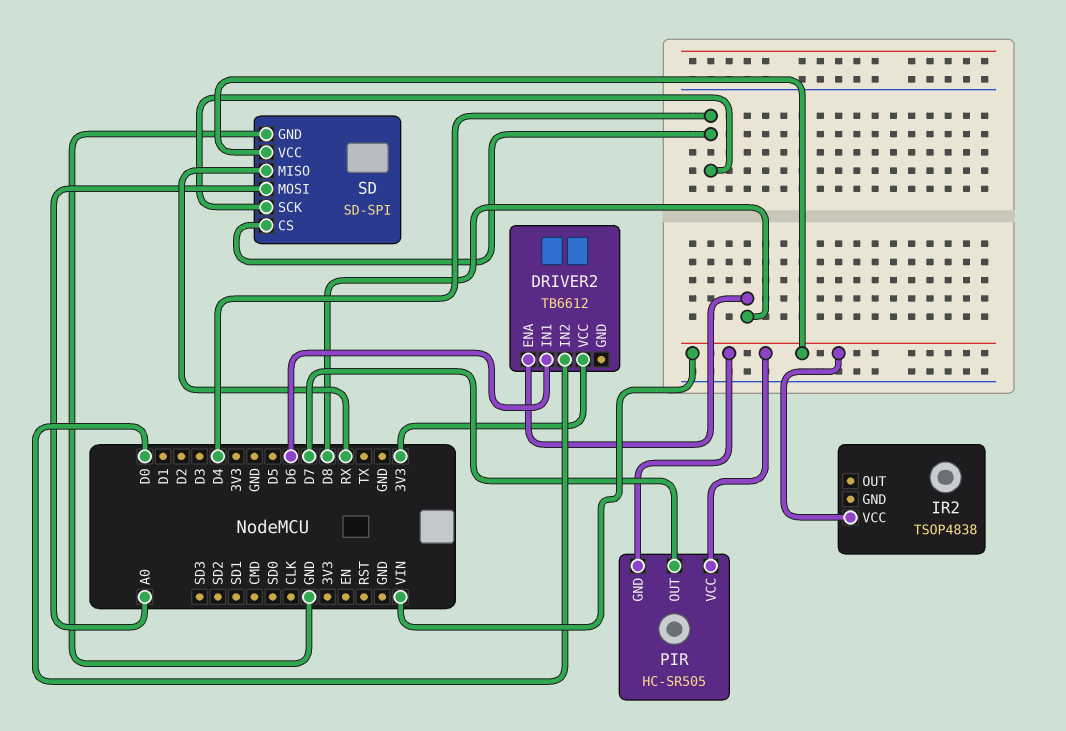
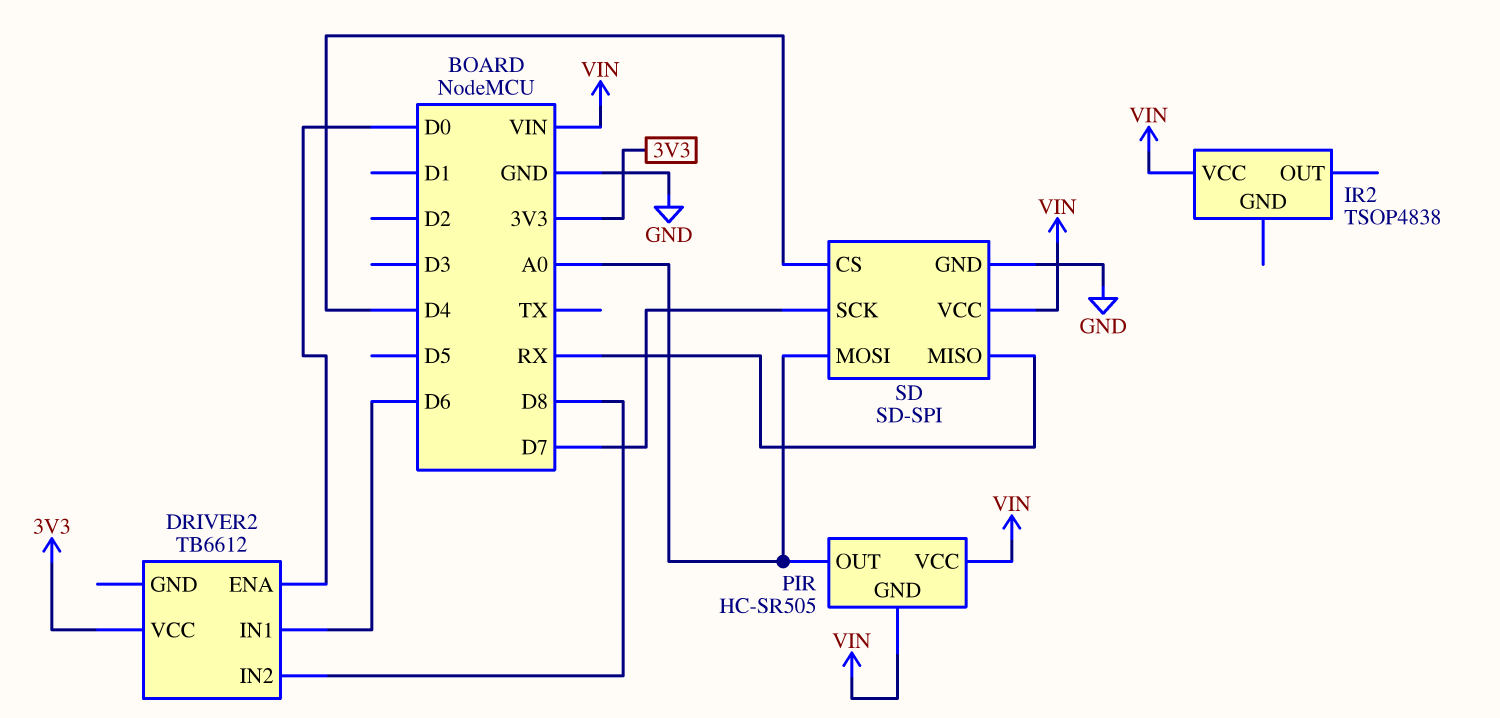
DRIVER2 pin ENA: D8 -> D0
DRIVER2 pin IN2: D0 -> D8
PIR pin OUT: D7 -> A0
SD pin SCK: D4 -> D7

